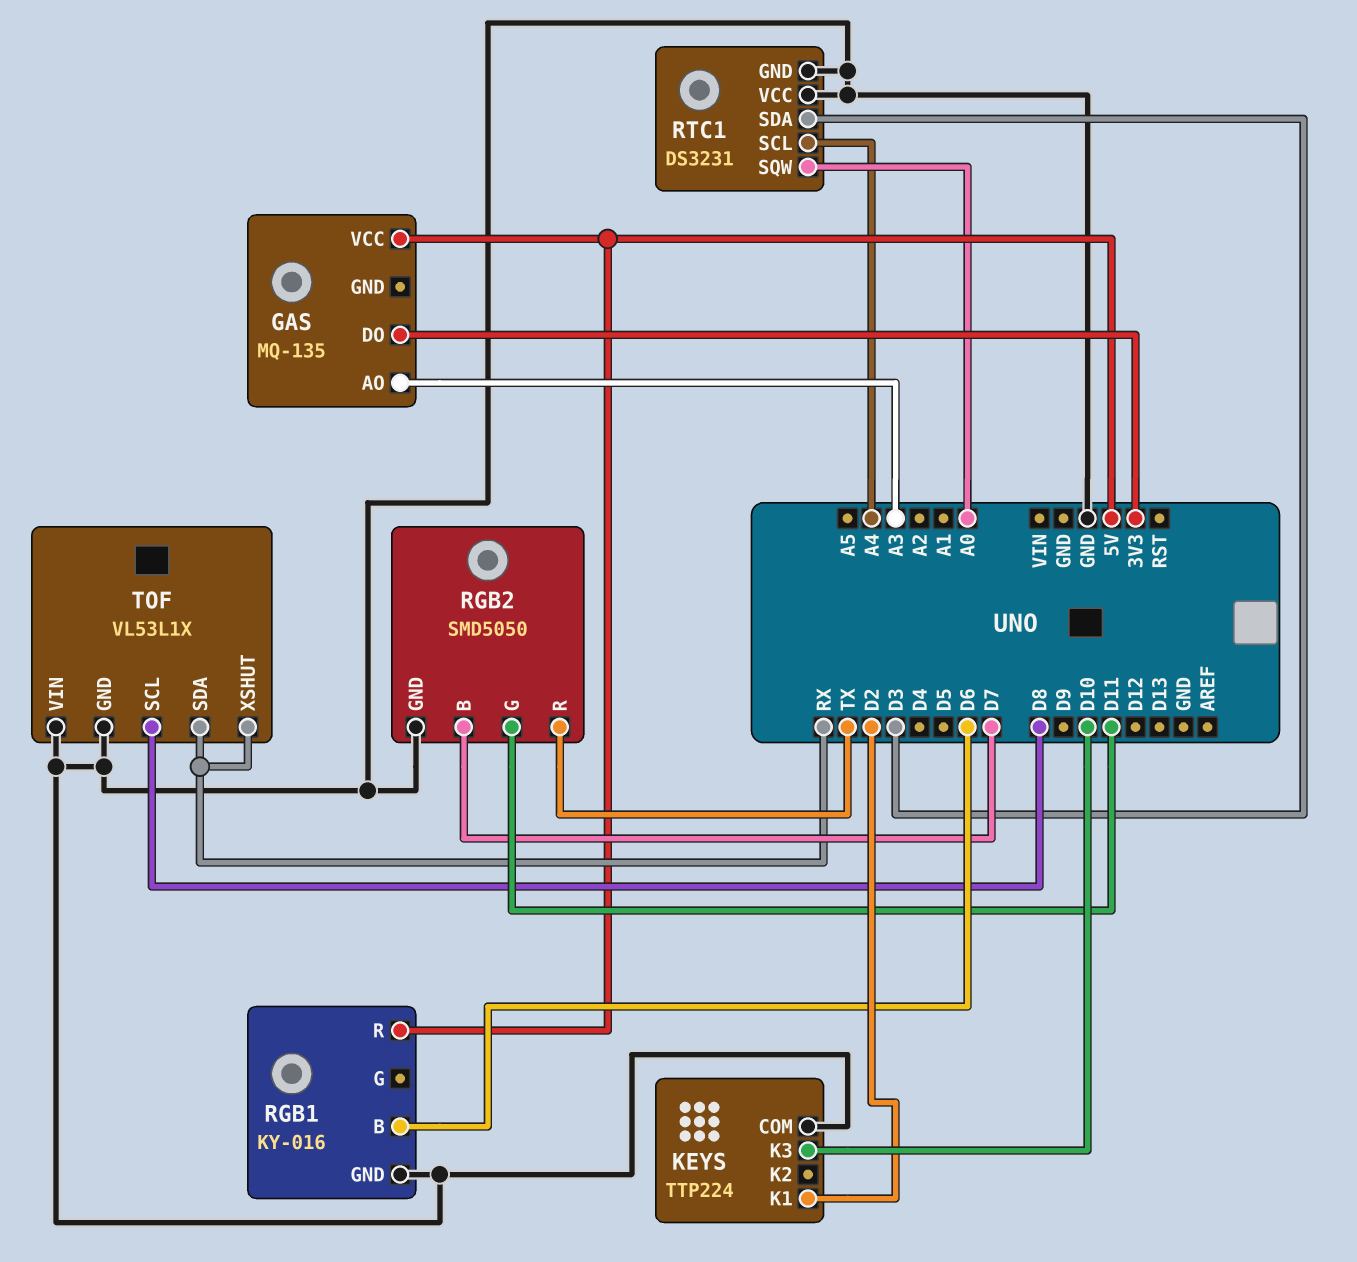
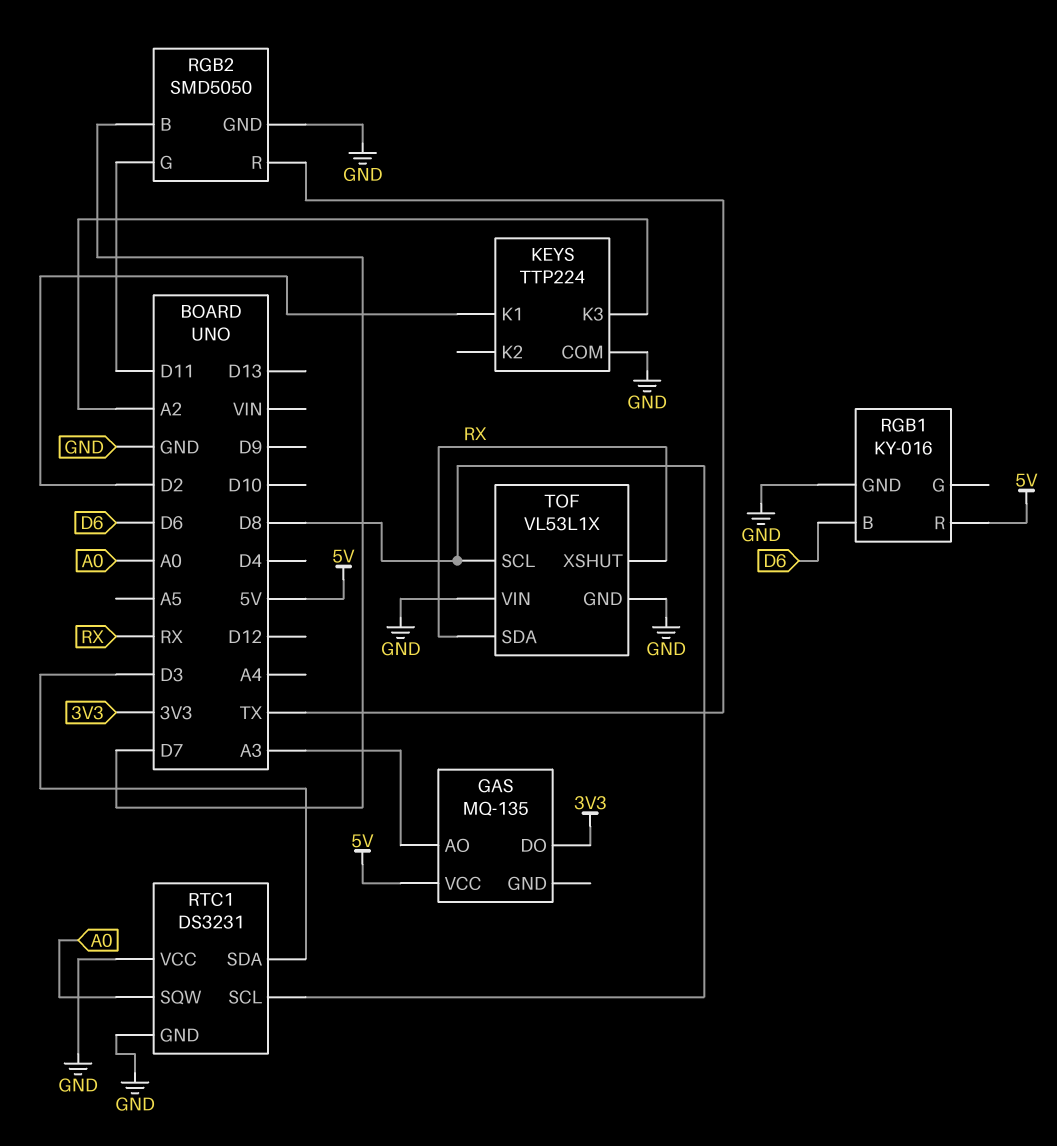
KEYS pin K3: D10 -> A2
RTC1 pin SCL: A4 -> D8

